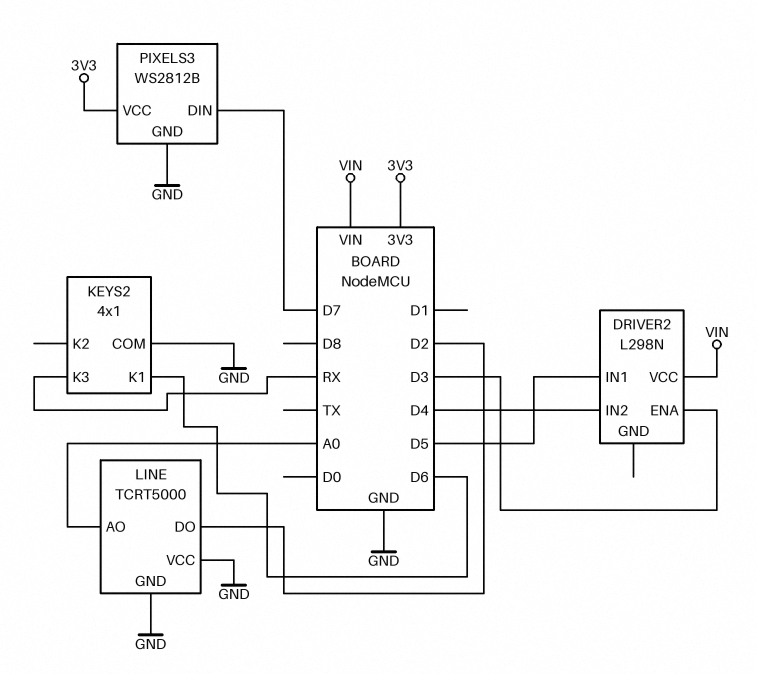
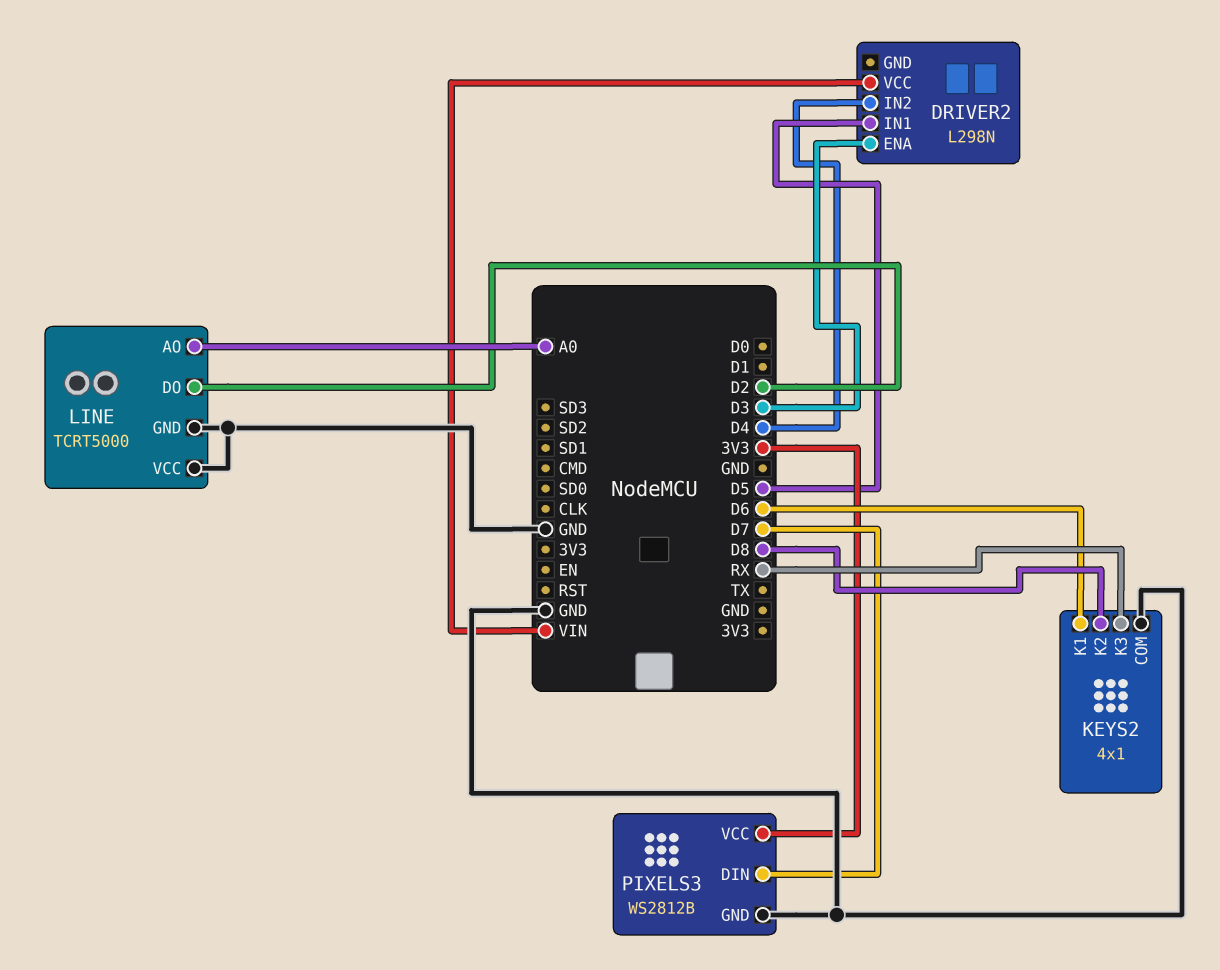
KEYS2 pin K2: none -> D8

